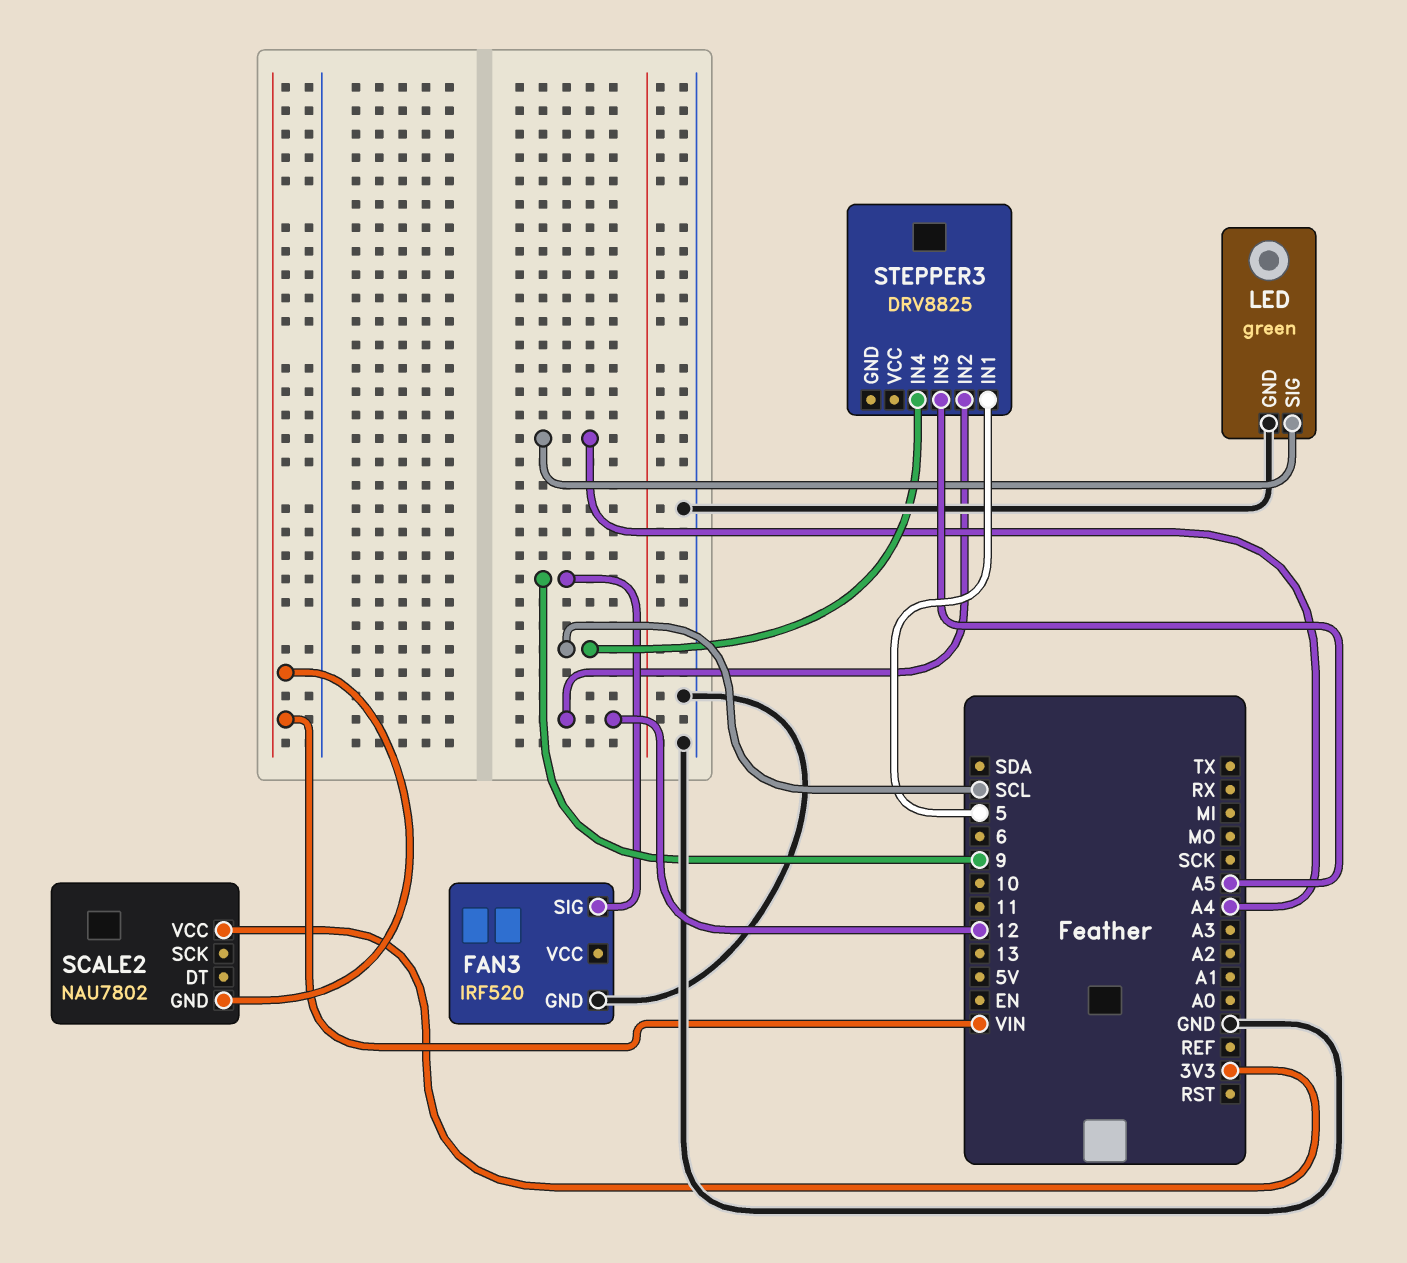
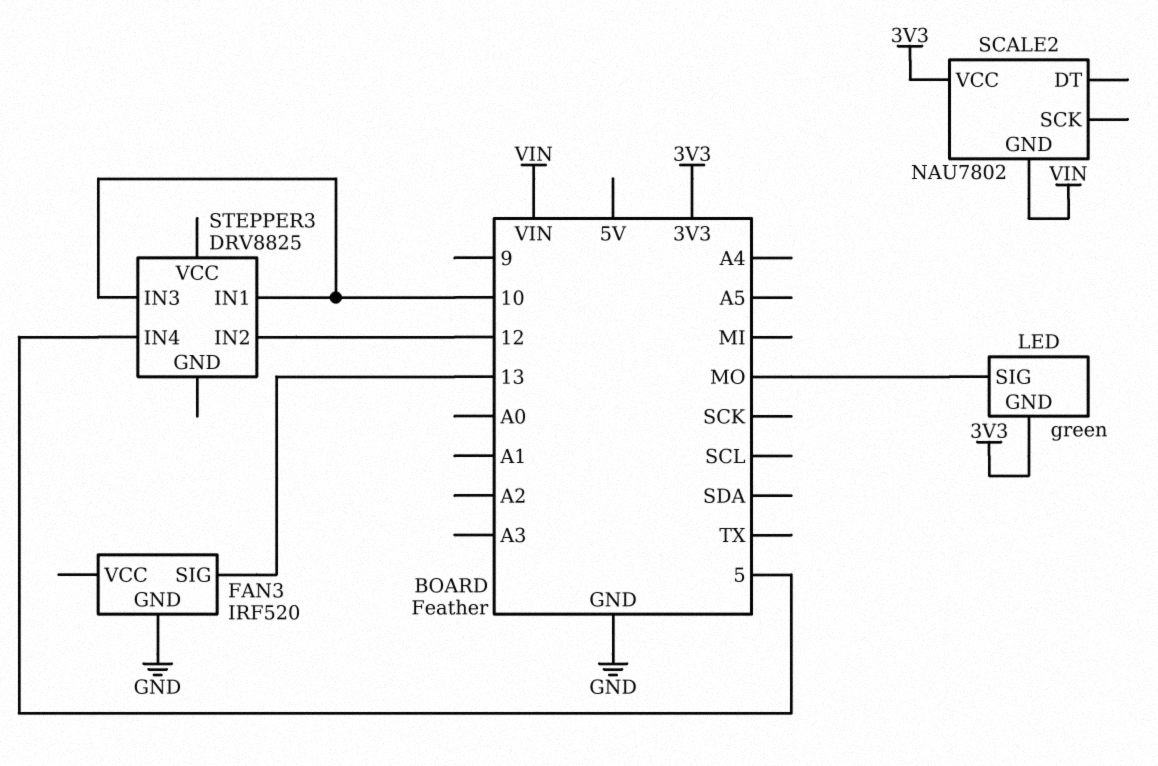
FAN3 pin SIG: 9 -> 13
LED pin GND: GND -> 3V3
LED pin SIG: A4 -> MO
STEPPER3 pin IN1: 5 -> 10
STEPPER3 pin IN3: A5 -> 10
STEPPER3 pin IN4: SCL -> 5

